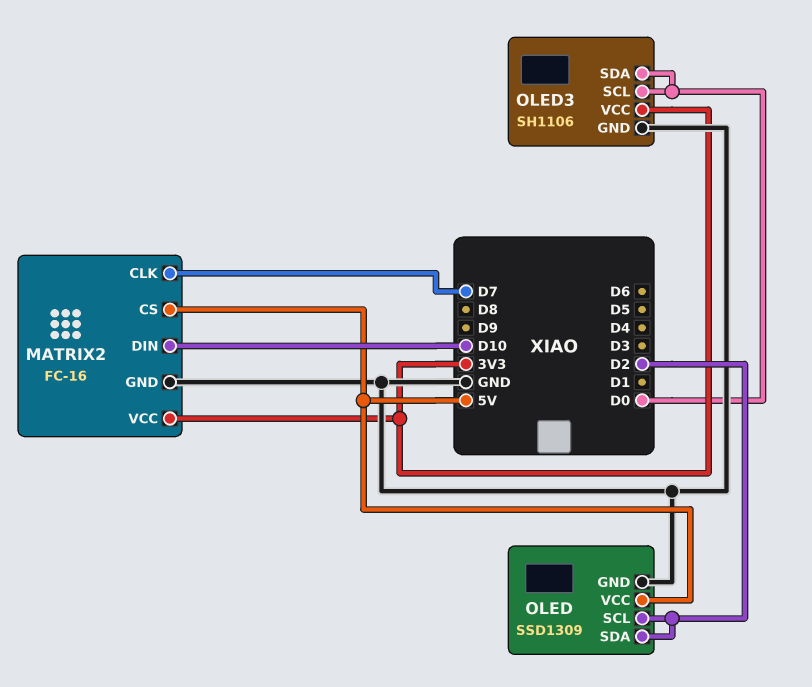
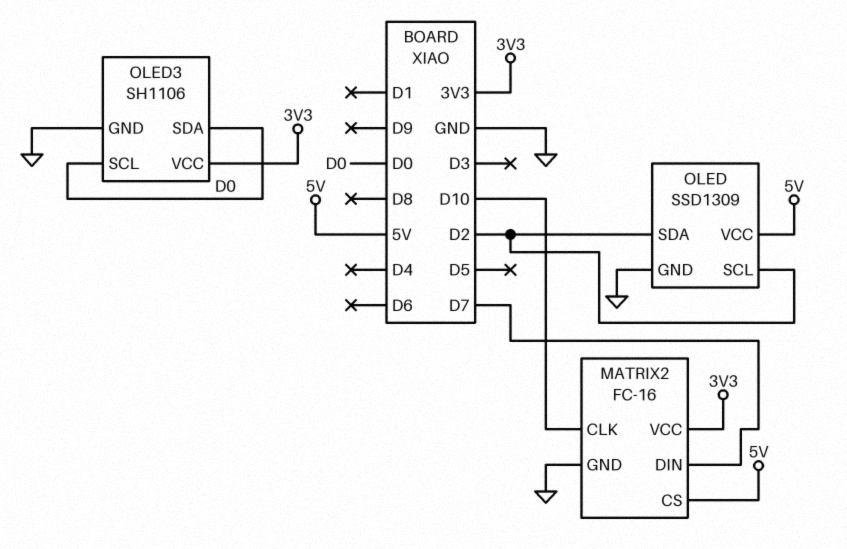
MATRIX2 pin CLK: D7 -> D10
MATRIX2 pin DIN: D10 -> D7

